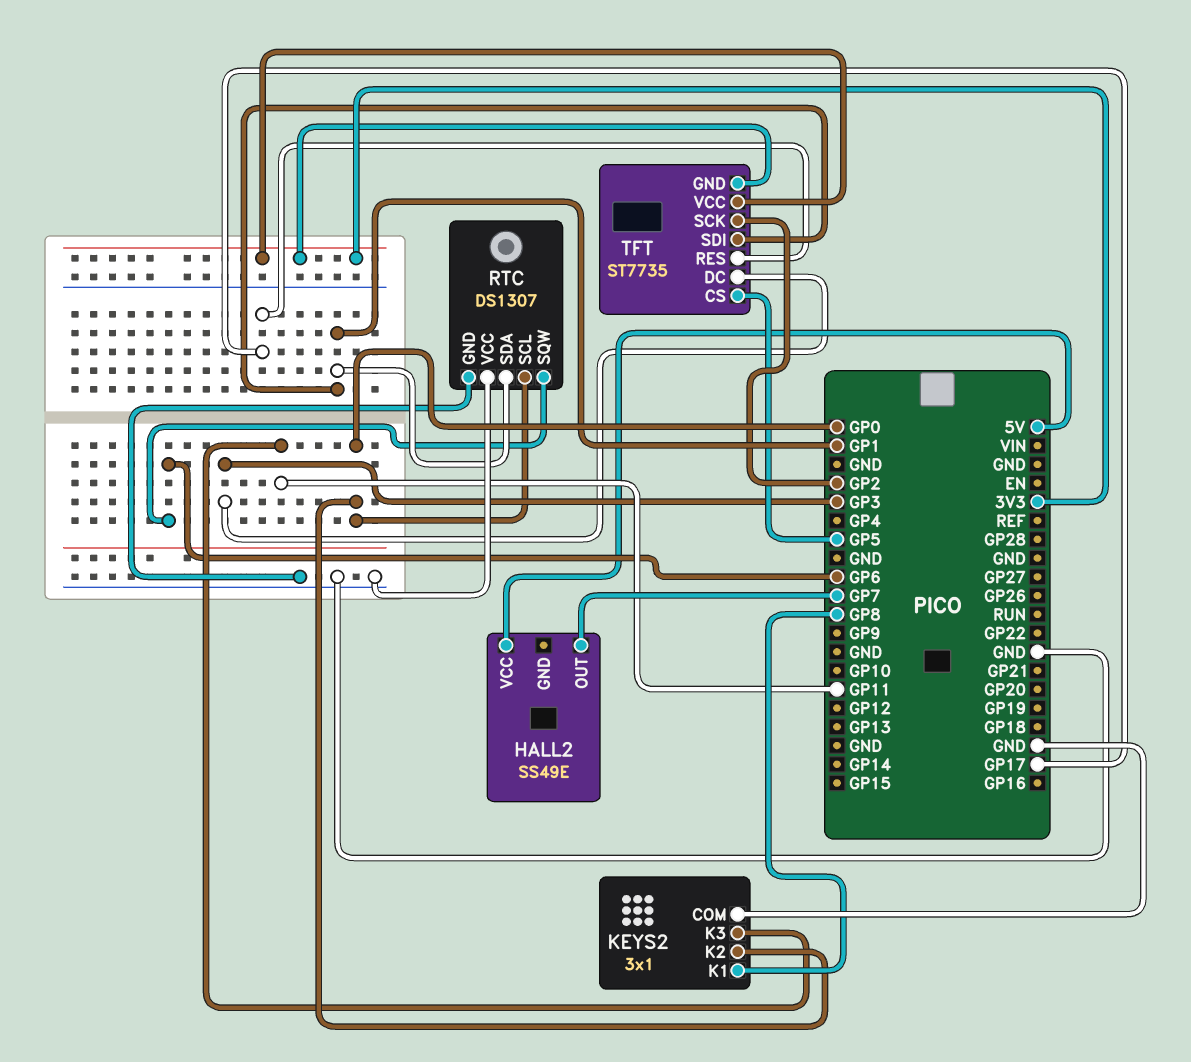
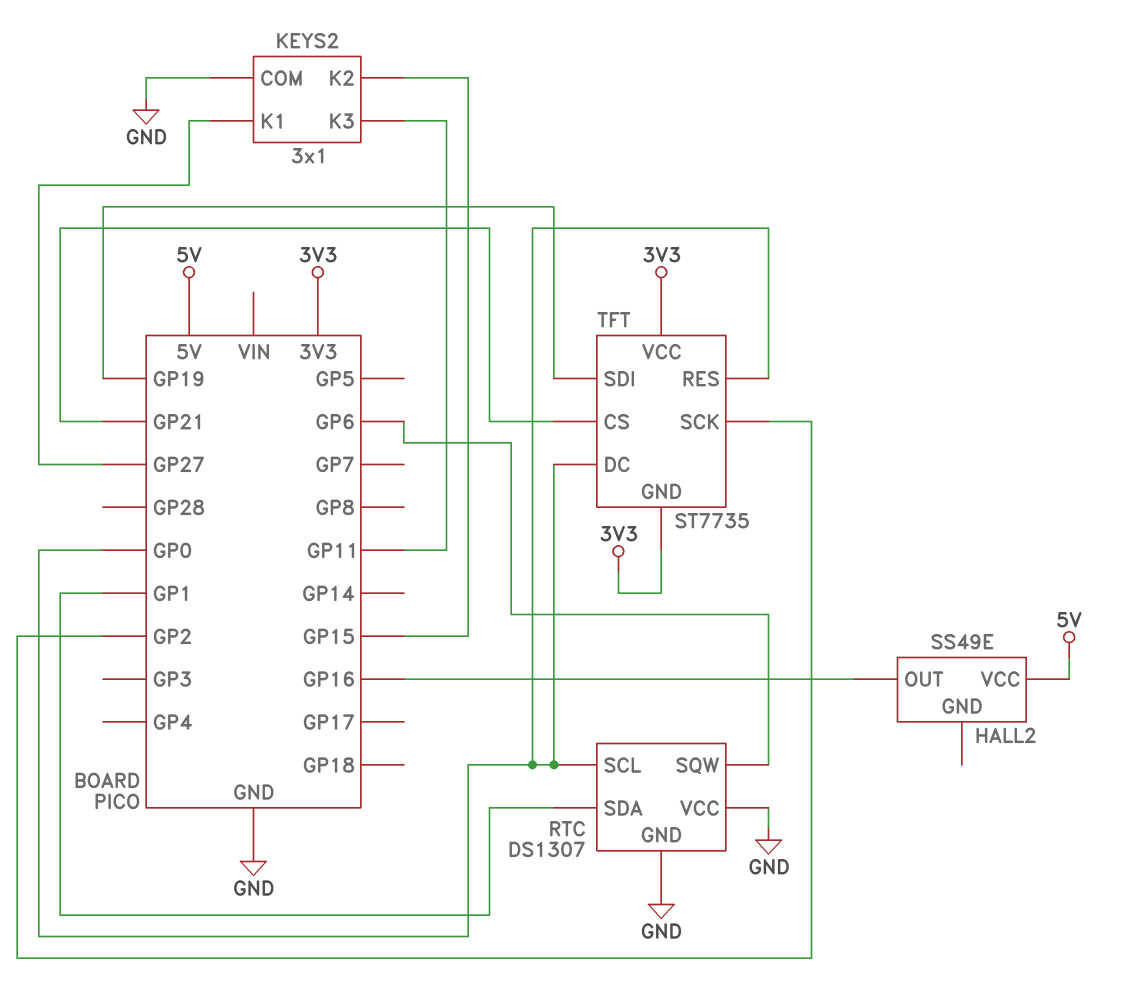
HALL2 pin OUT: GP7 -> GP16
KEYS2 pin K1: GP8 -> GP27
KEYS2 pin K2: GP0 -> GP15
TFT pin CS: GP5 -> GP21
TFT pin DC: GP3 -> GP0
TFT pin RES: GP17 -> GP0
TFT pin SDI: GP1 -> GP19

